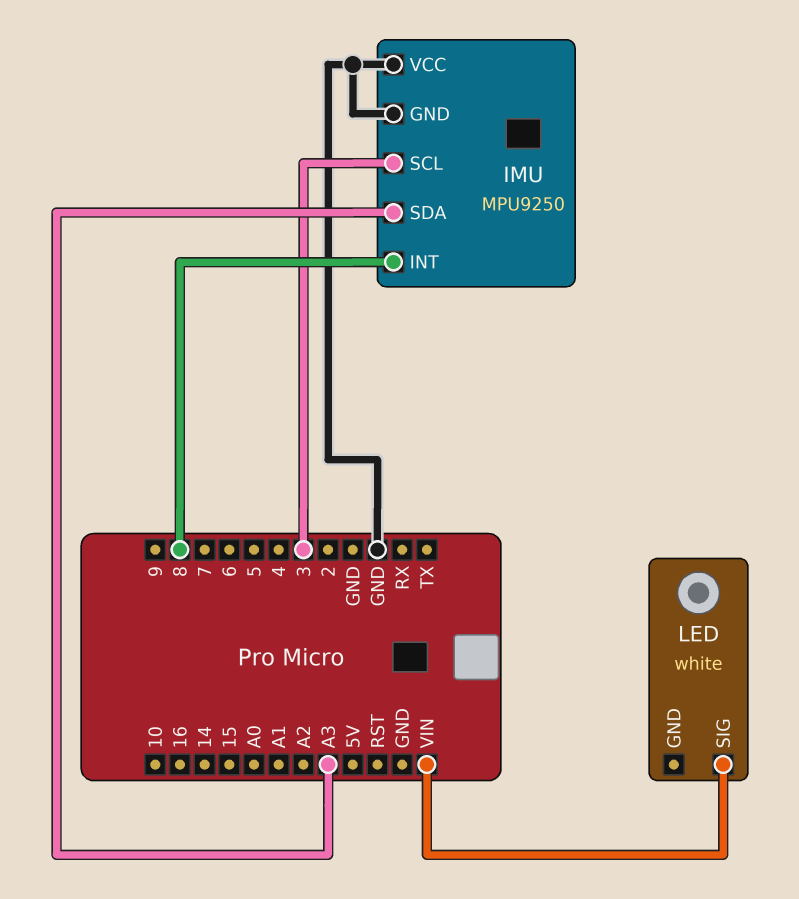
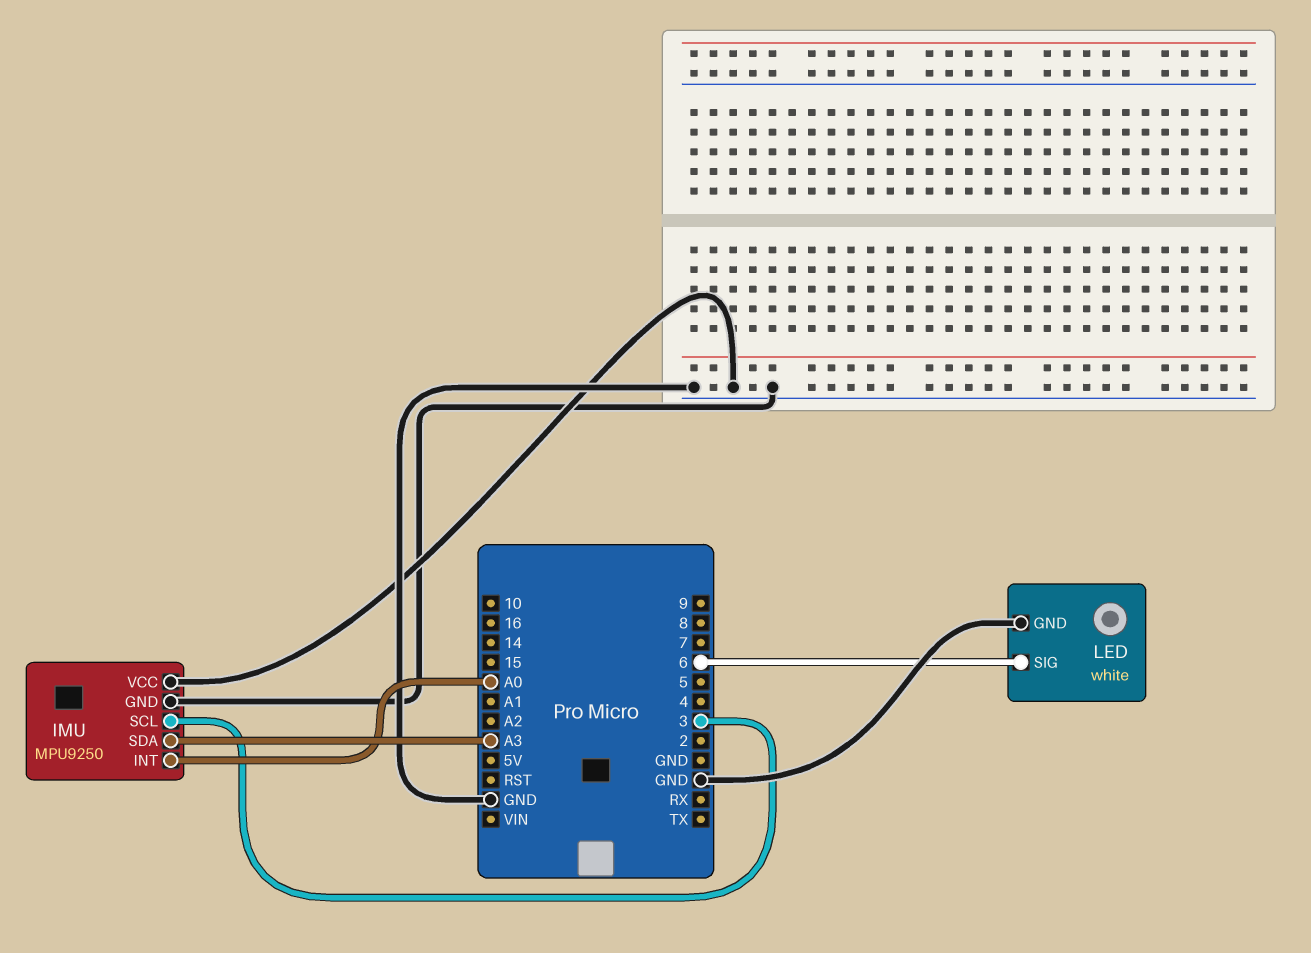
IMU pin INT: 8 -> A0
LED pin GND: none -> GND
LED pin SIG: VIN -> 6

